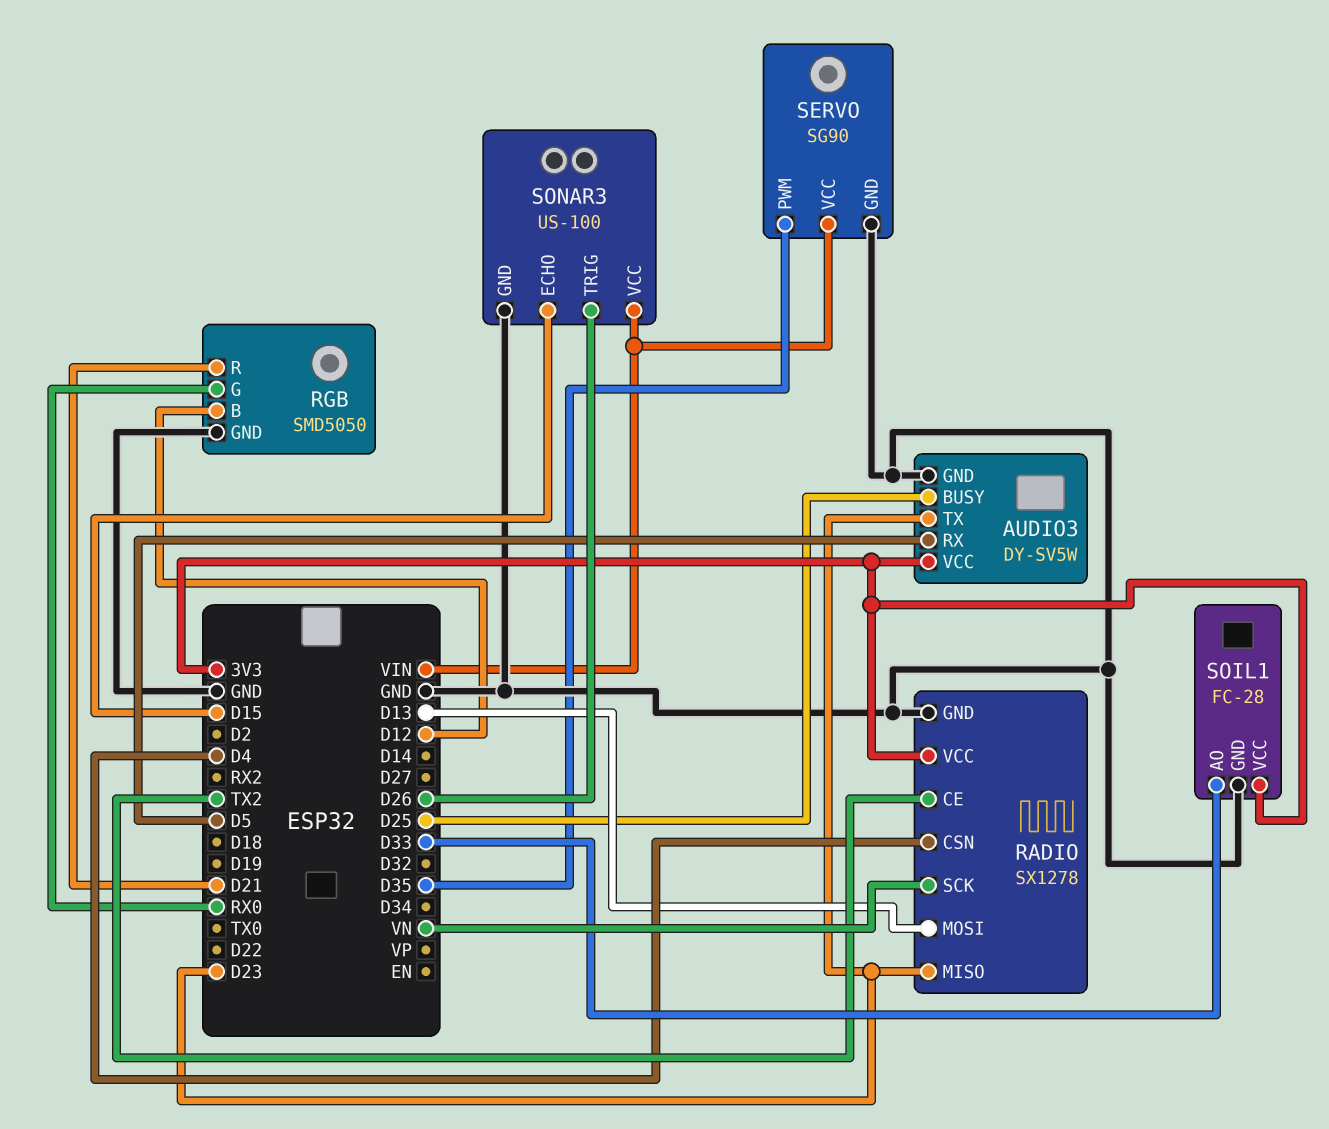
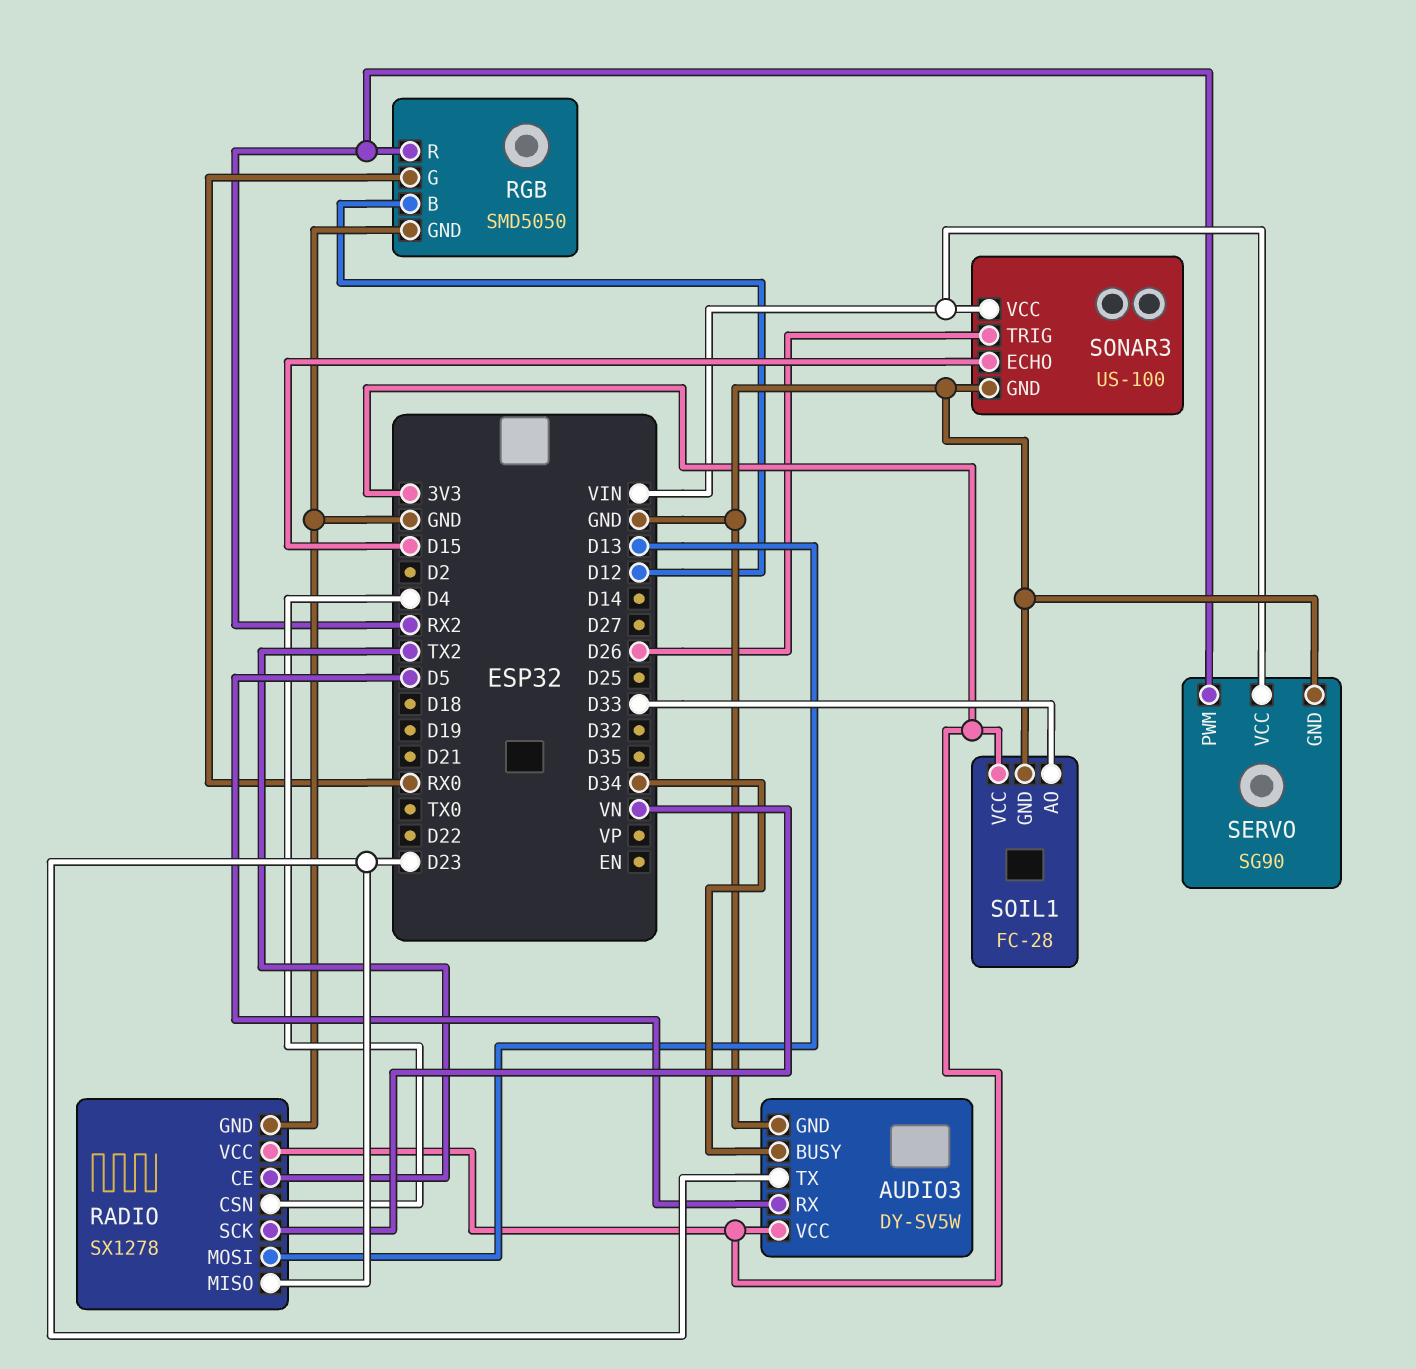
AUDIO3 pin BUSY: D25 -> D34
RGB pin R: D21 -> RX2
SERVO pin PWM: D35 -> RX2

